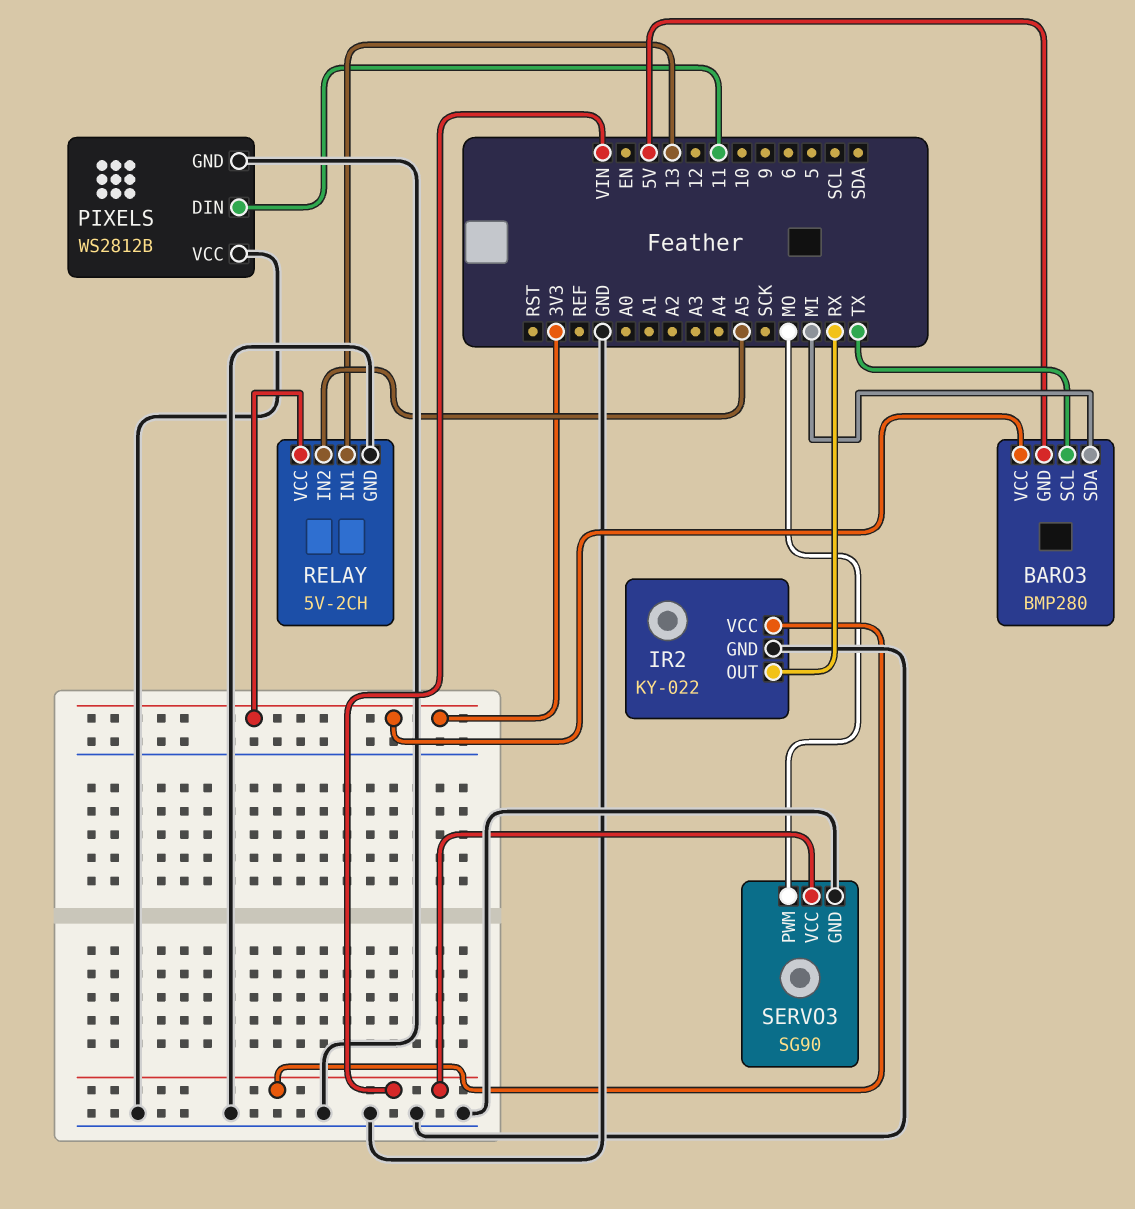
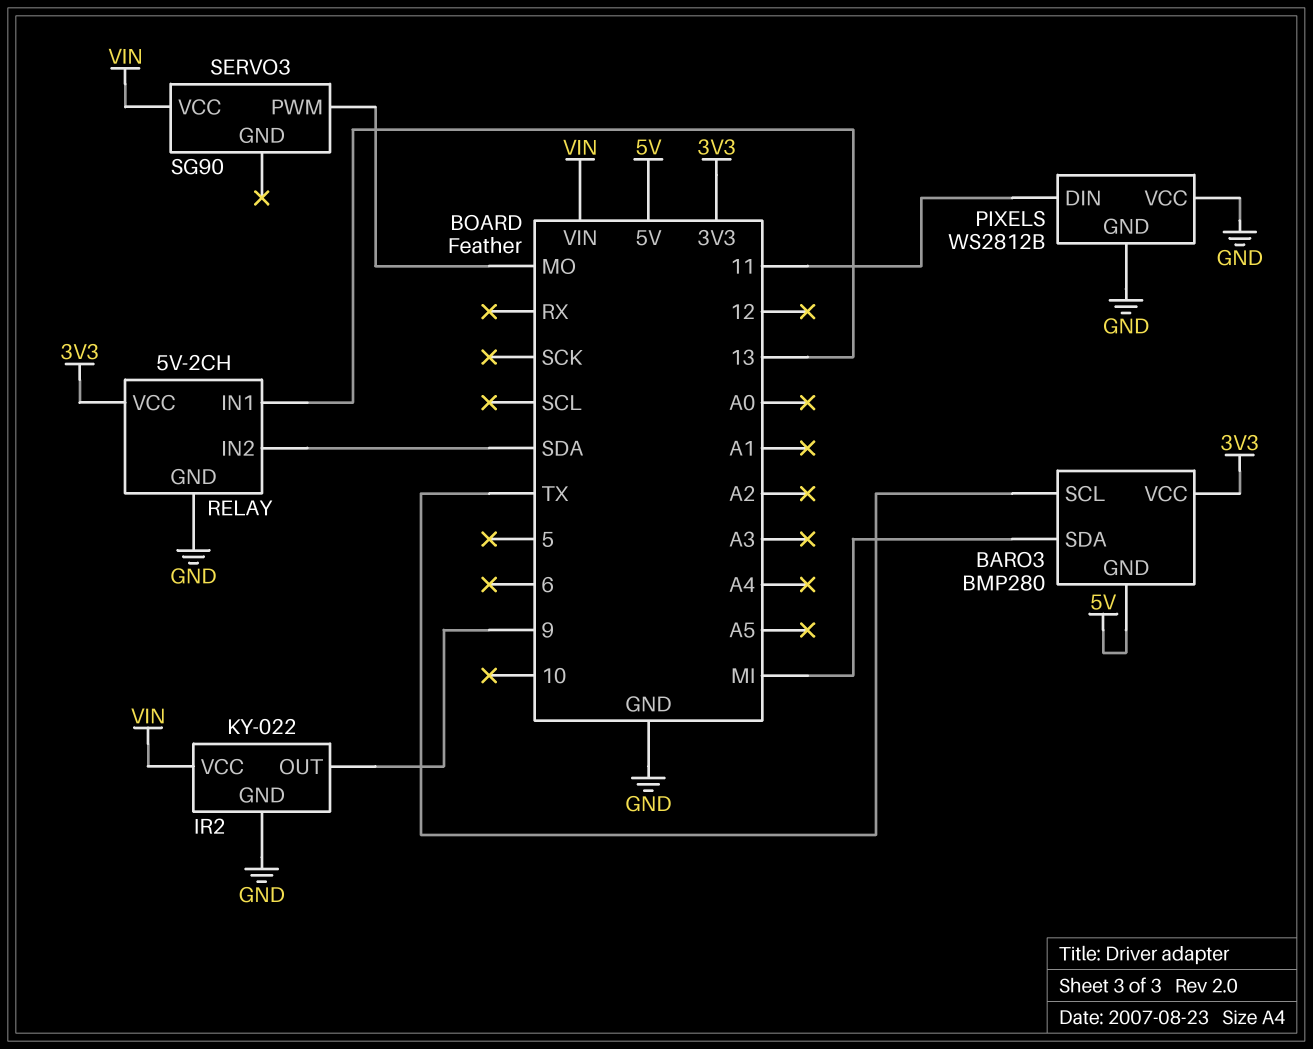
IR2 pin OUT: RX -> 9
RELAY pin IN2: A5 -> SDA
SERVO3 pin GND: GND -> none

